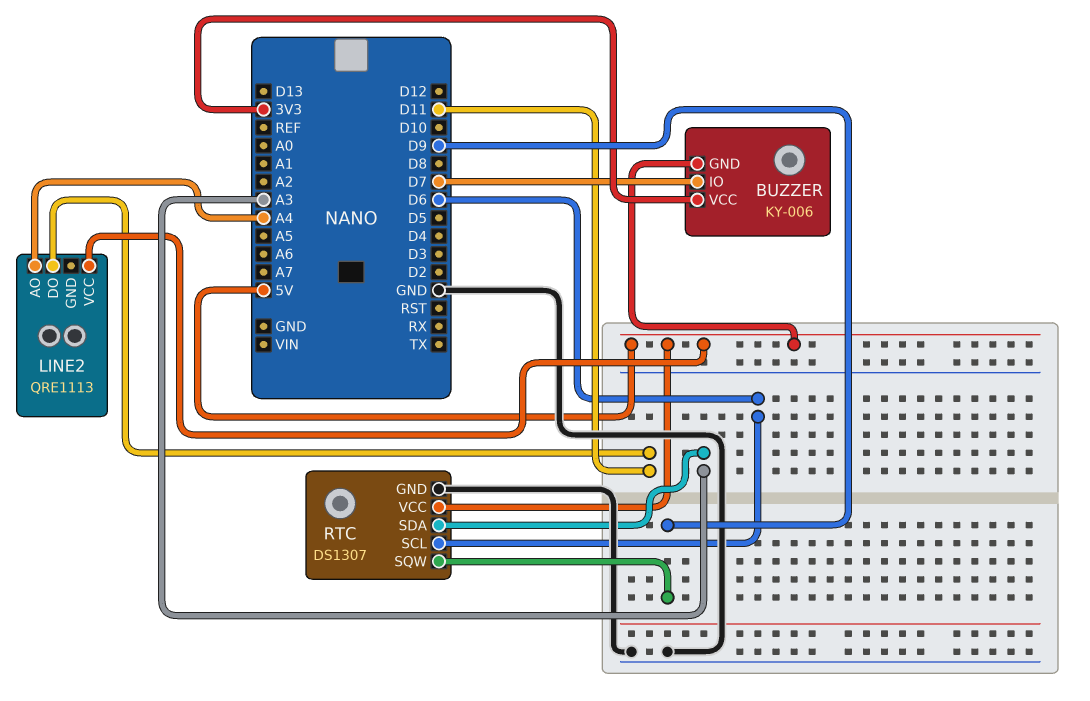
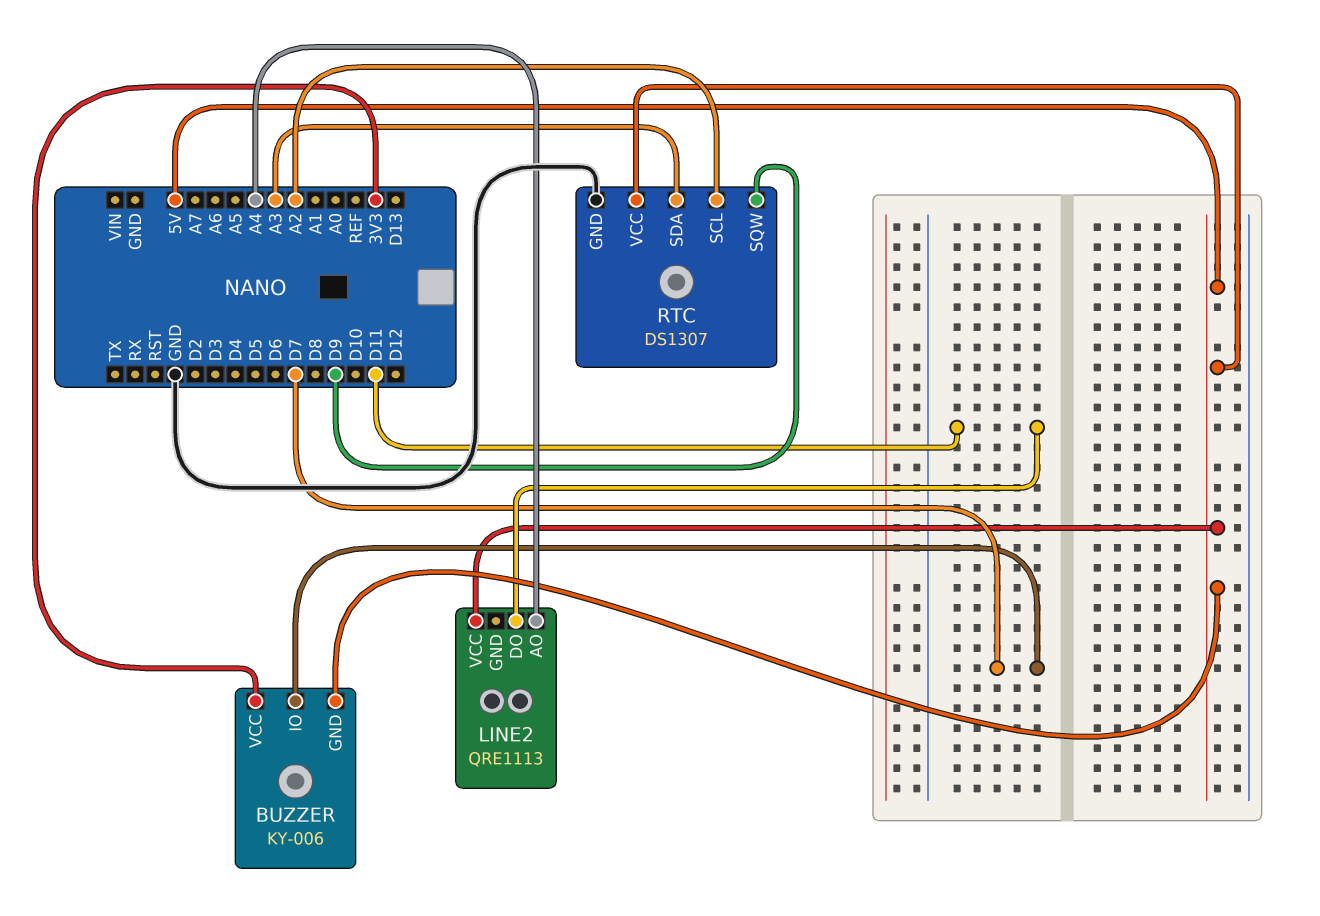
RTC pin SCL: D6 -> A2

